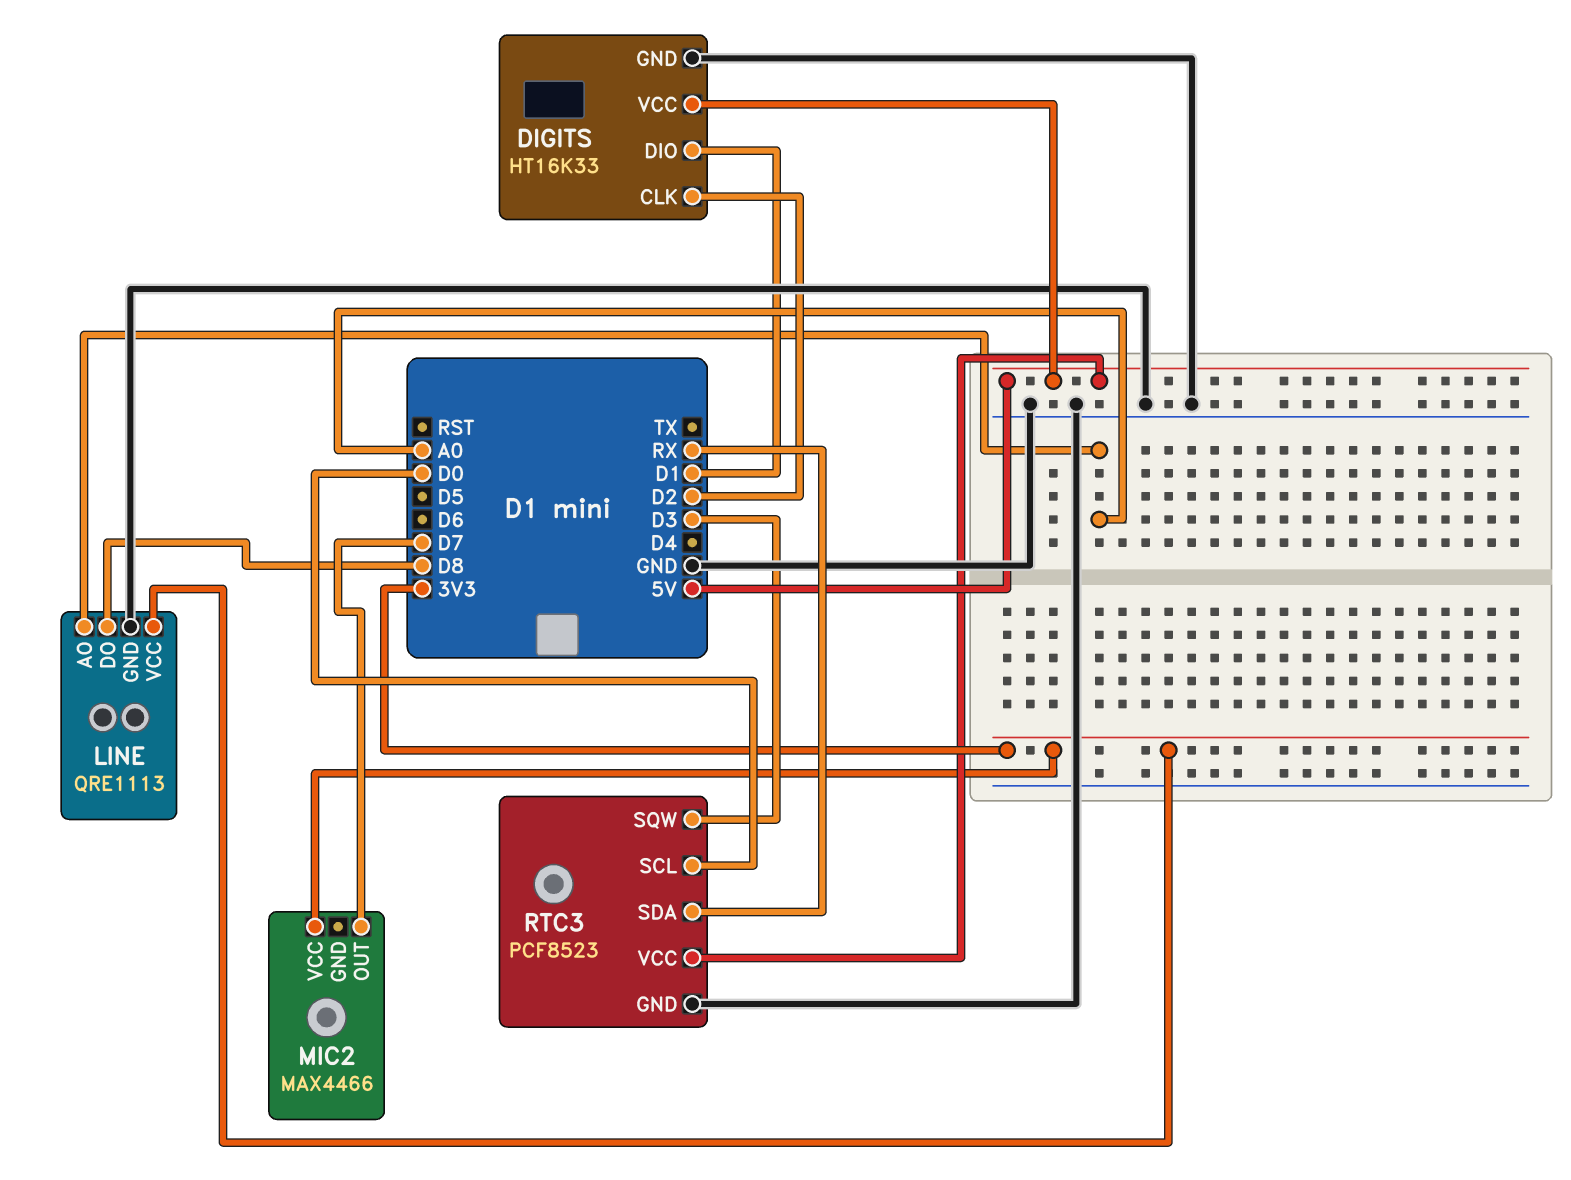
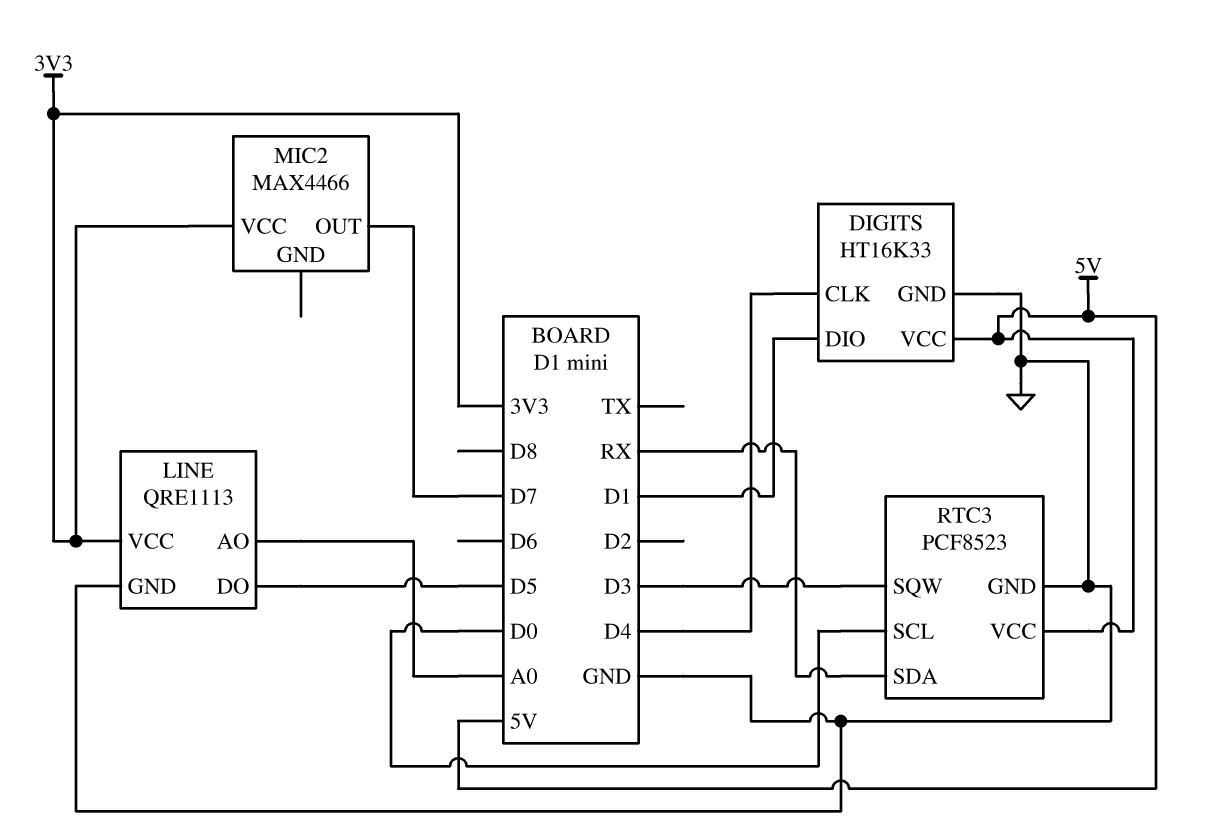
DIGITS pin CLK: D2 -> D4
LINE pin DO: D8 -> D5

